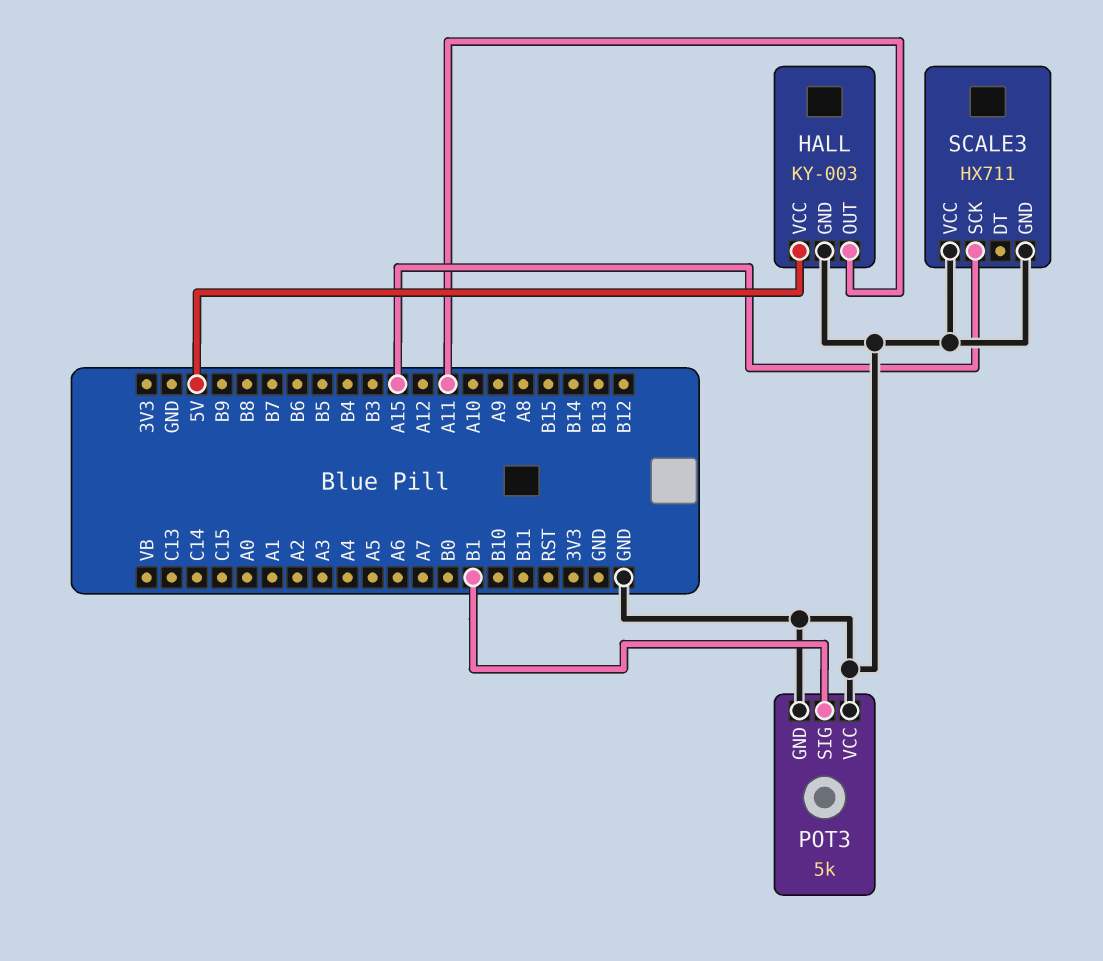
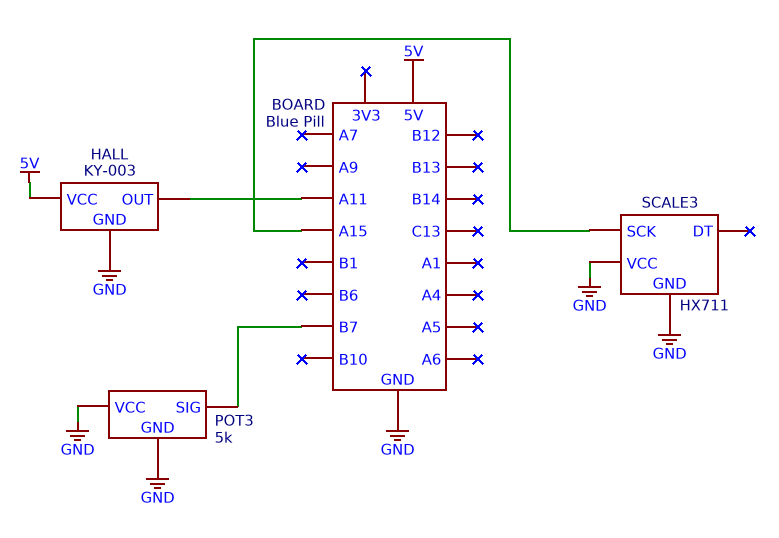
POT3 pin SIG: B1 -> B7

